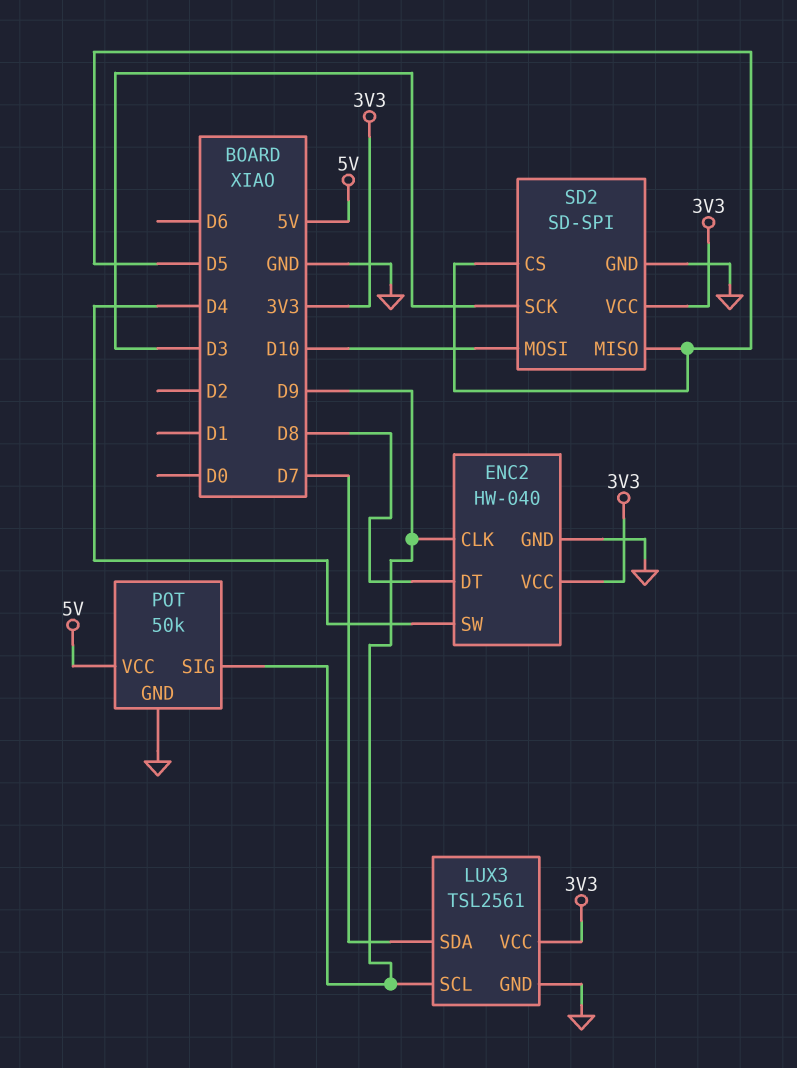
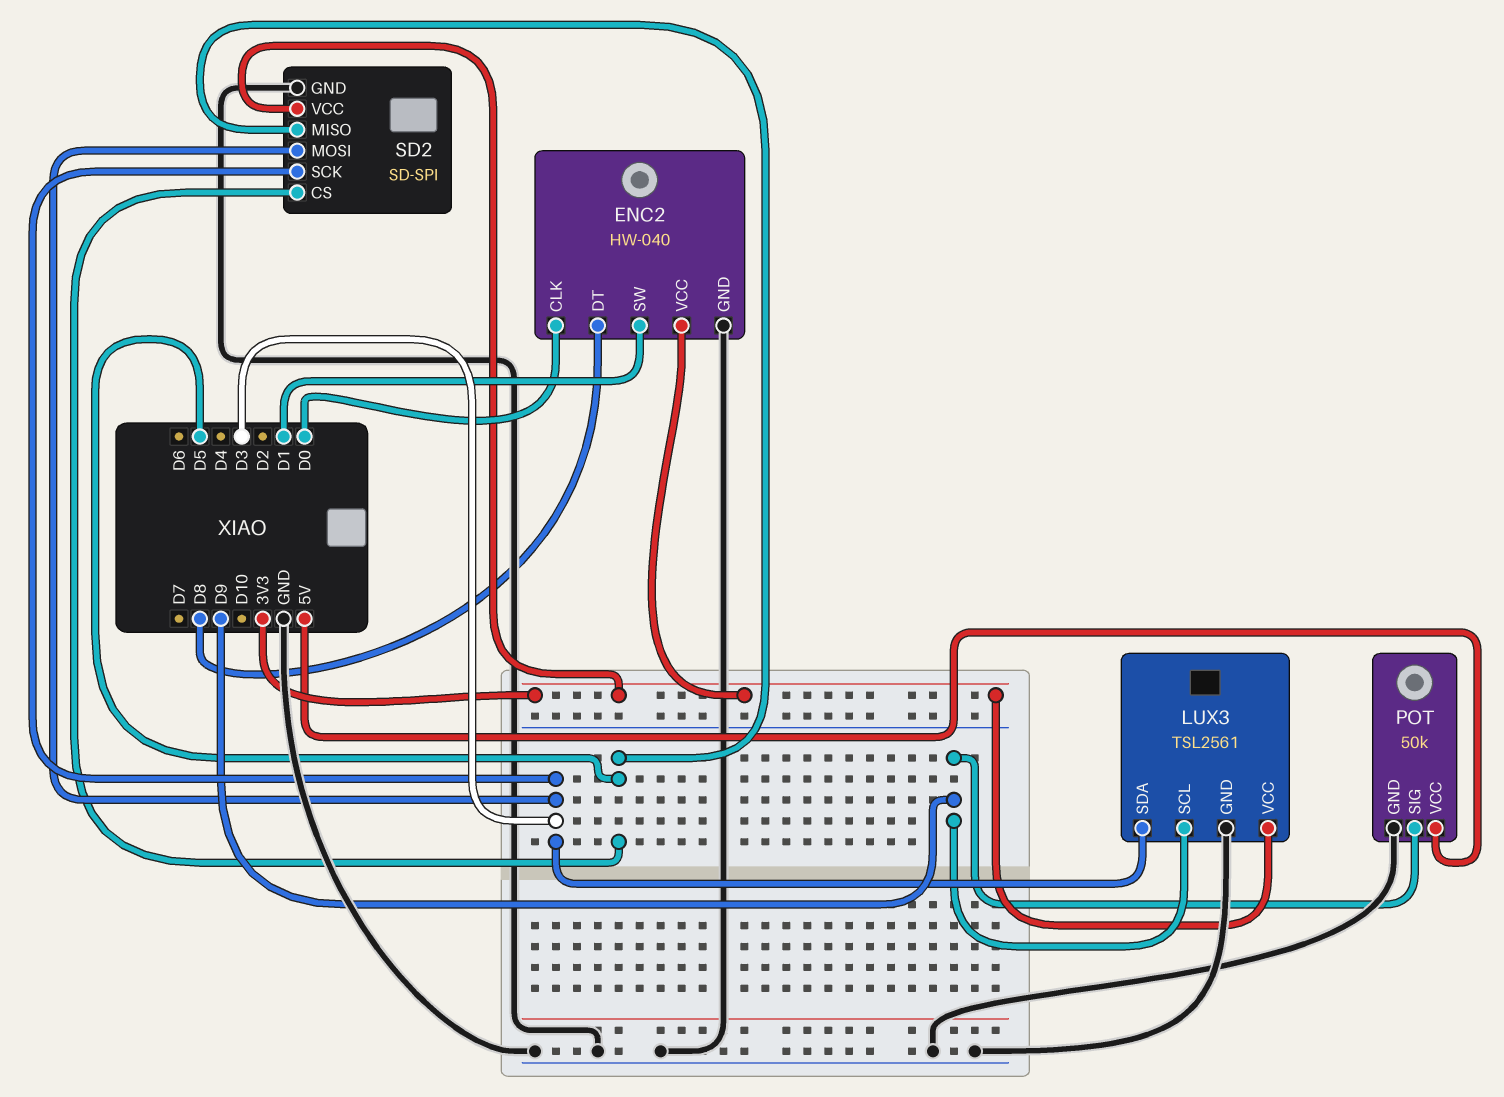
ENC2 pin CLK: D9 -> D0
ENC2 pin SW: D4 -> D1
LUX3 pin SDA: D7 -> D3
SD2 pin MOSI: D10 -> D3

